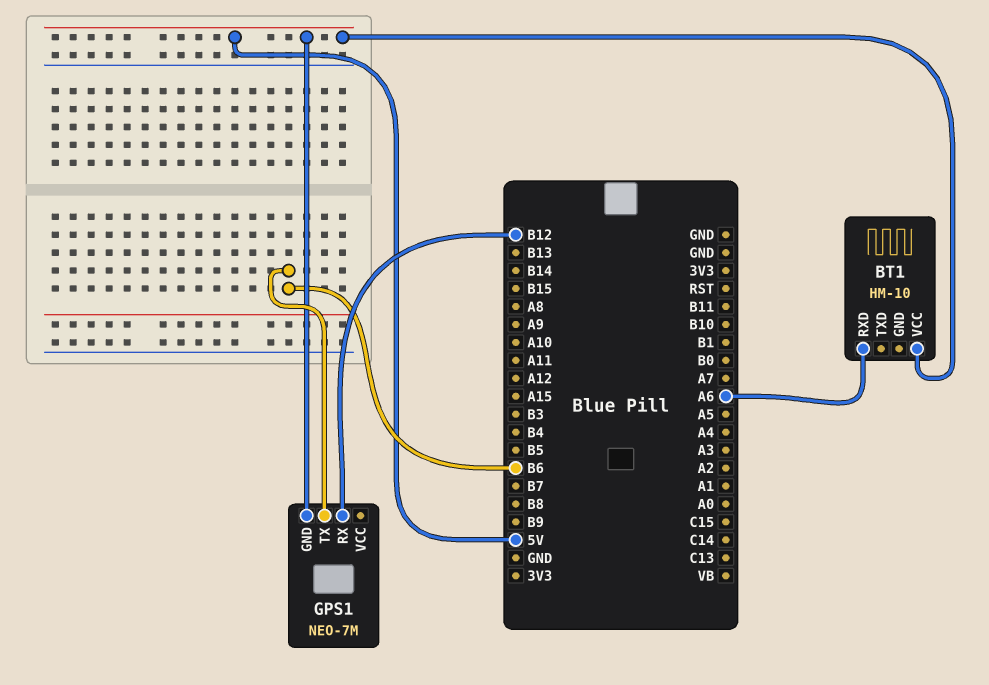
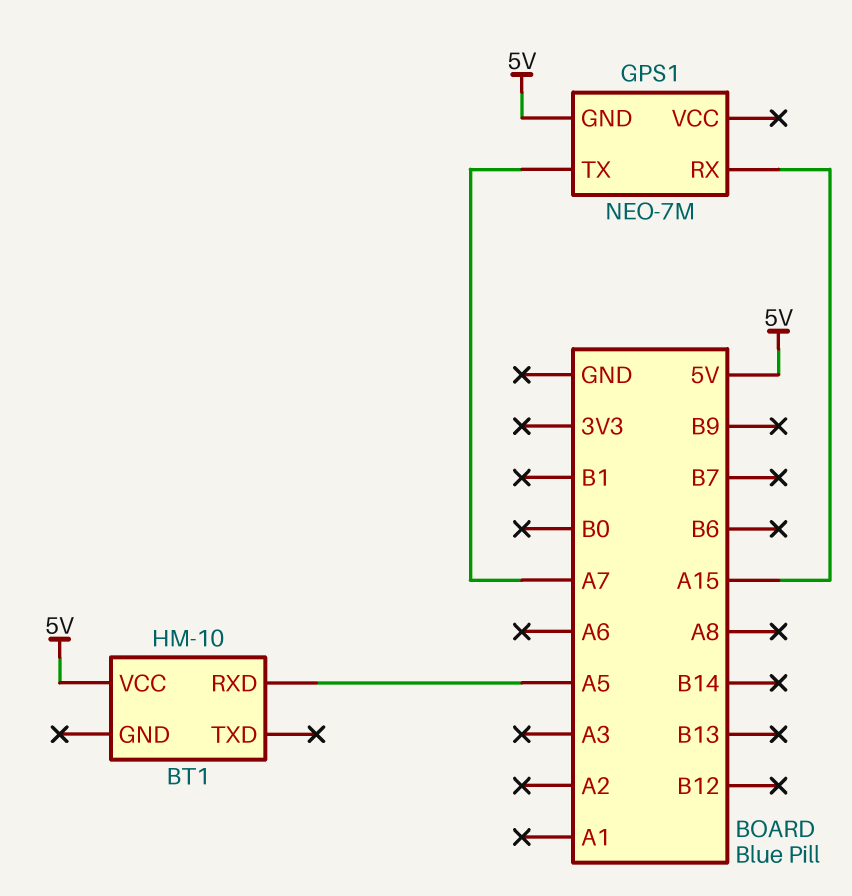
BT1 pin RXD: A6 -> A5
GPS1 pin RX: B12 -> A15
GPS1 pin TX: B6 -> A7

